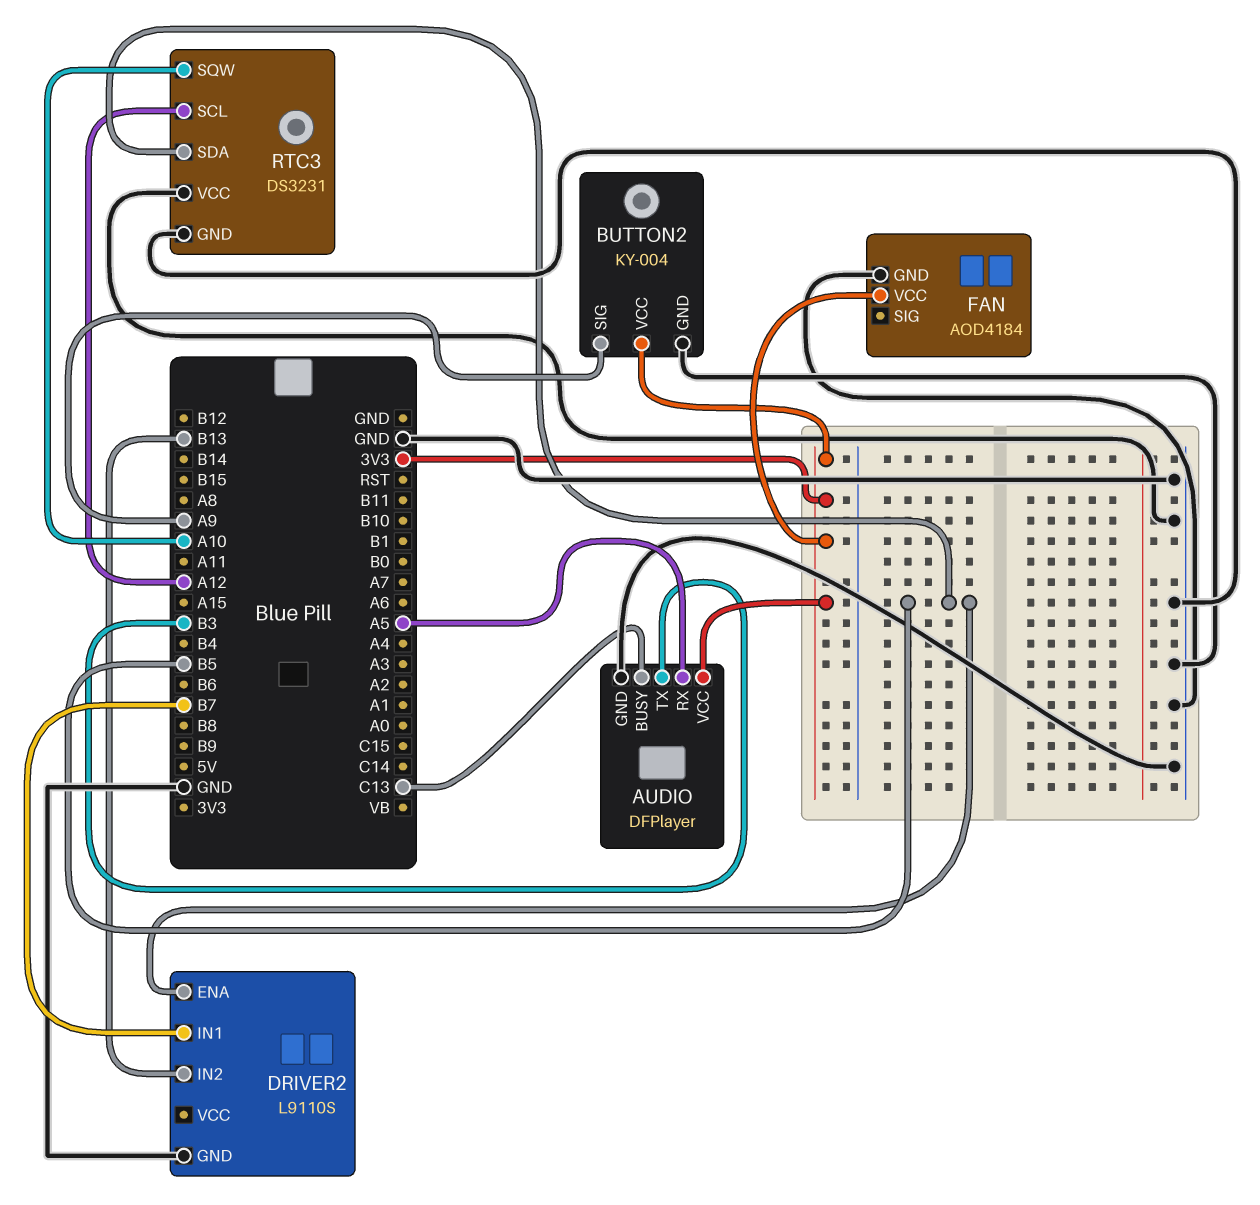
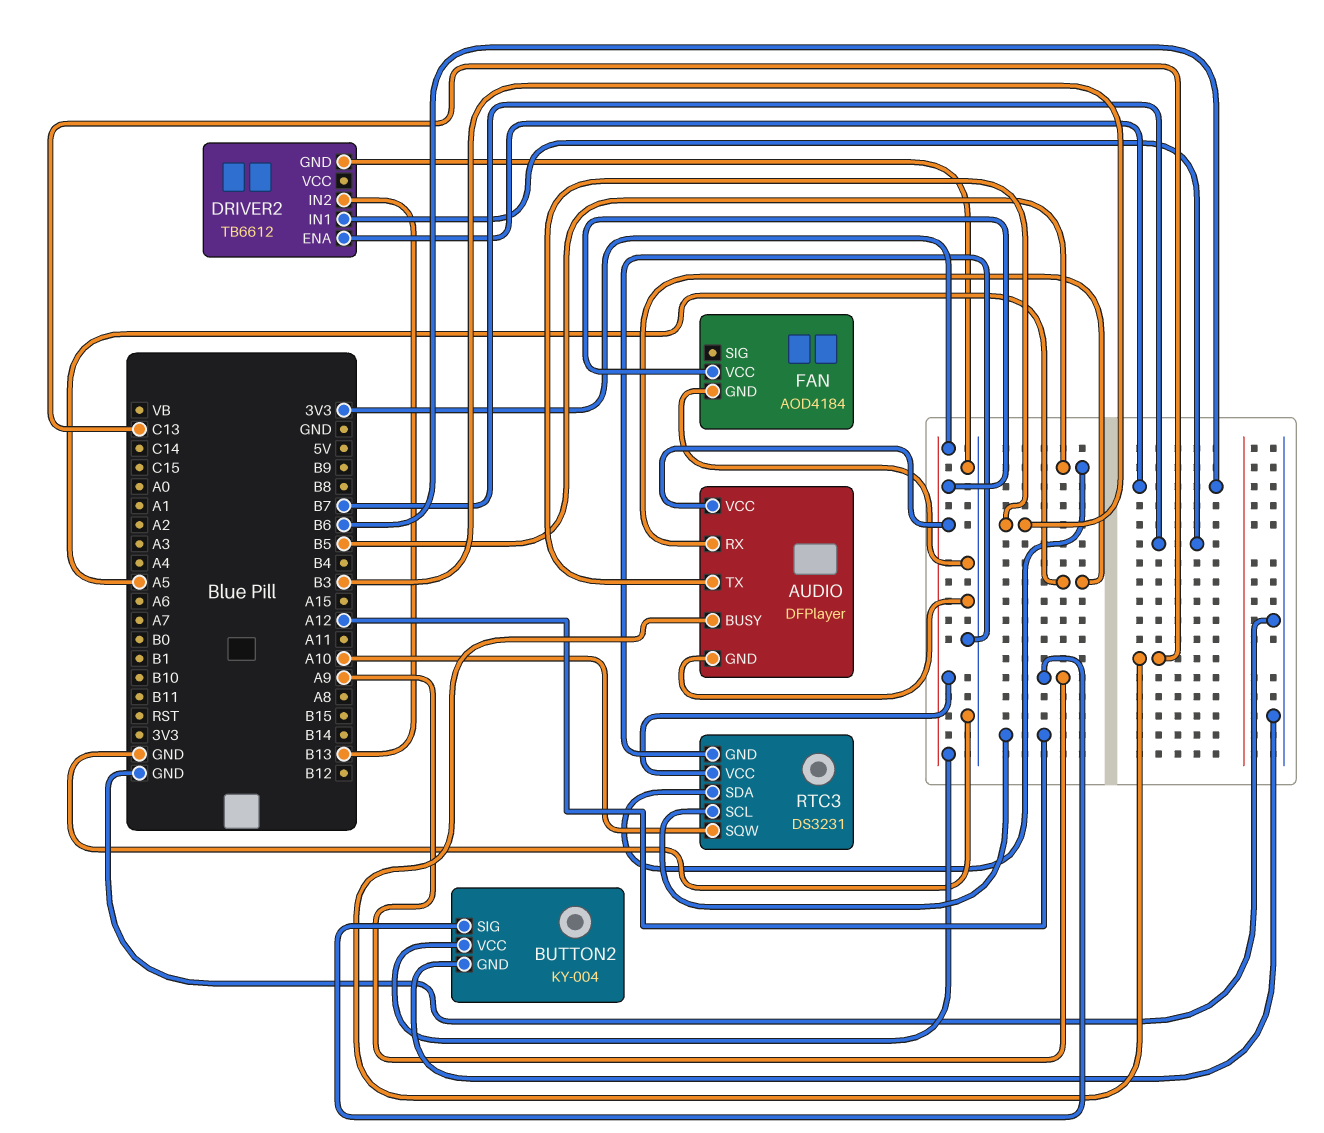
DRIVER2: L9110S -> TB6612
DRIVER2 pin ENA: B5 -> B6
RTC3 pin VCC: GND -> 3V3

